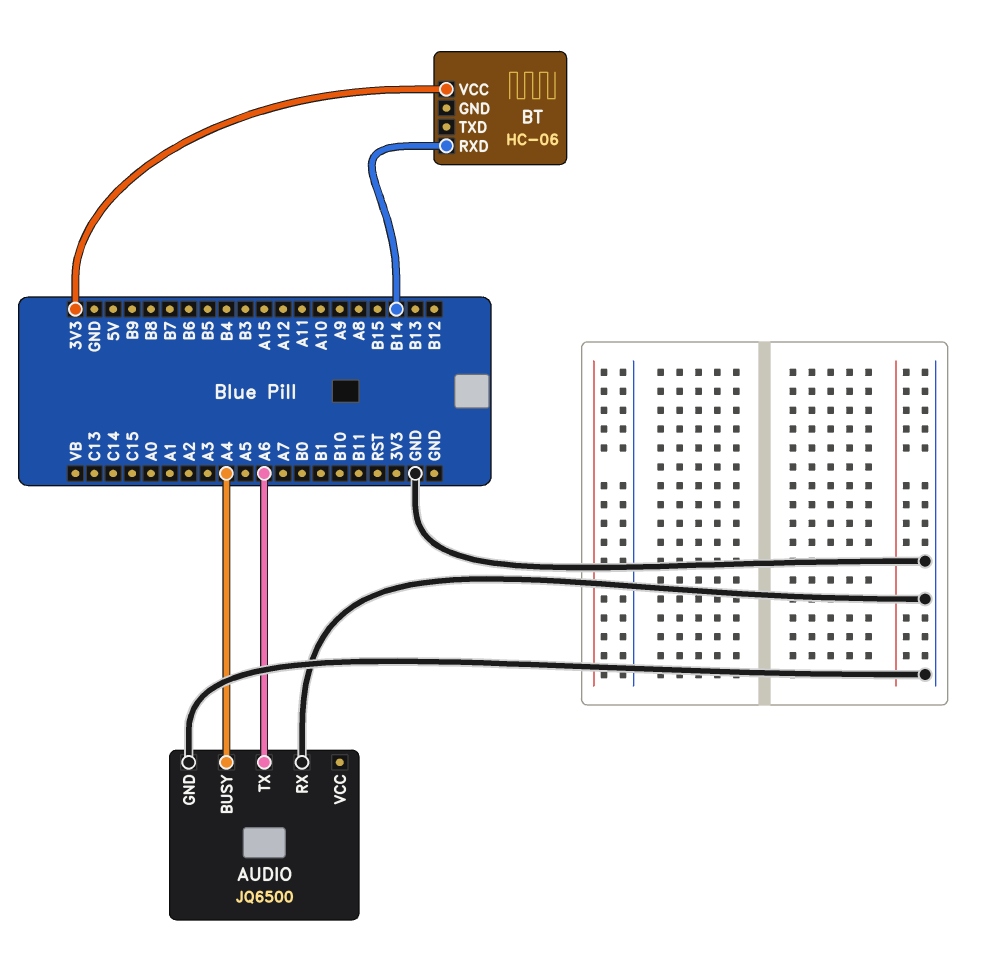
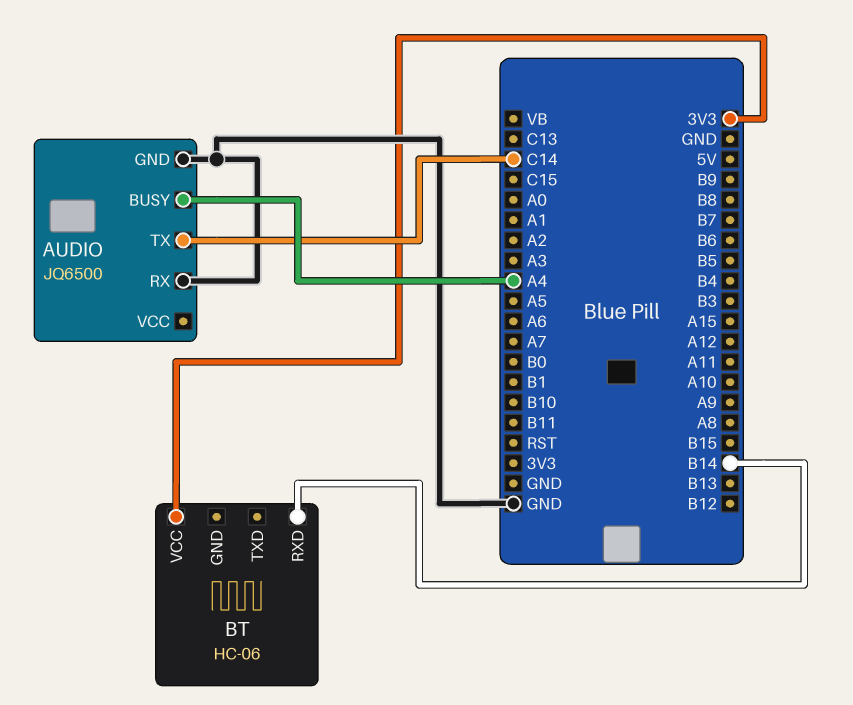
AUDIO pin TX: A6 -> C14

